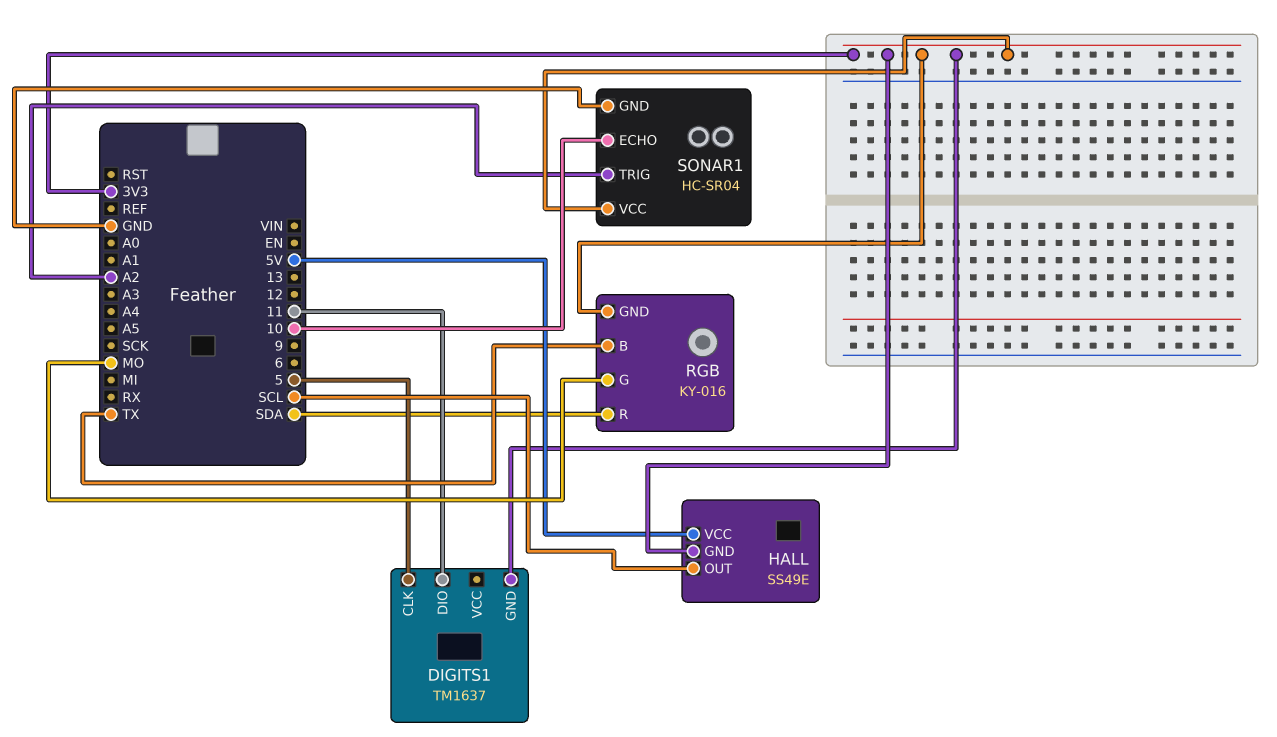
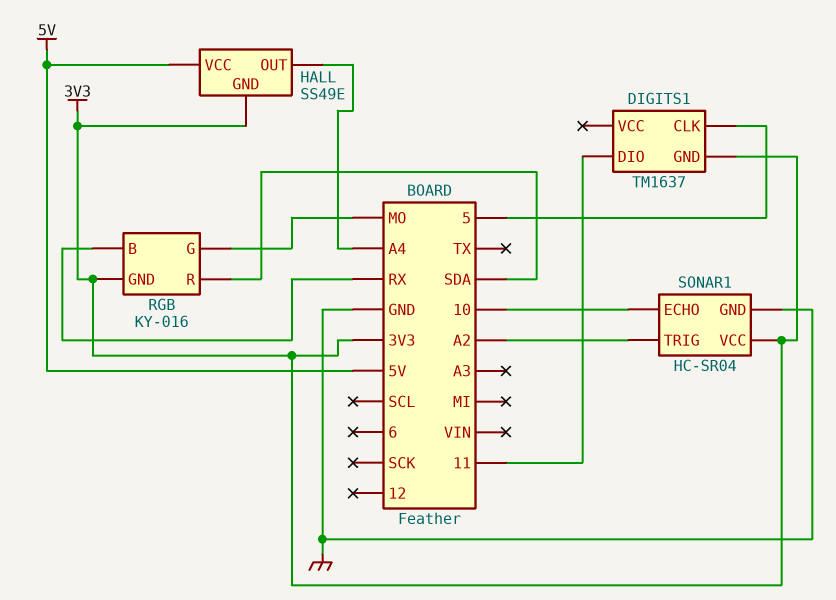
HALL pin OUT: SCL -> A4
RGB pin B: TX -> RX

